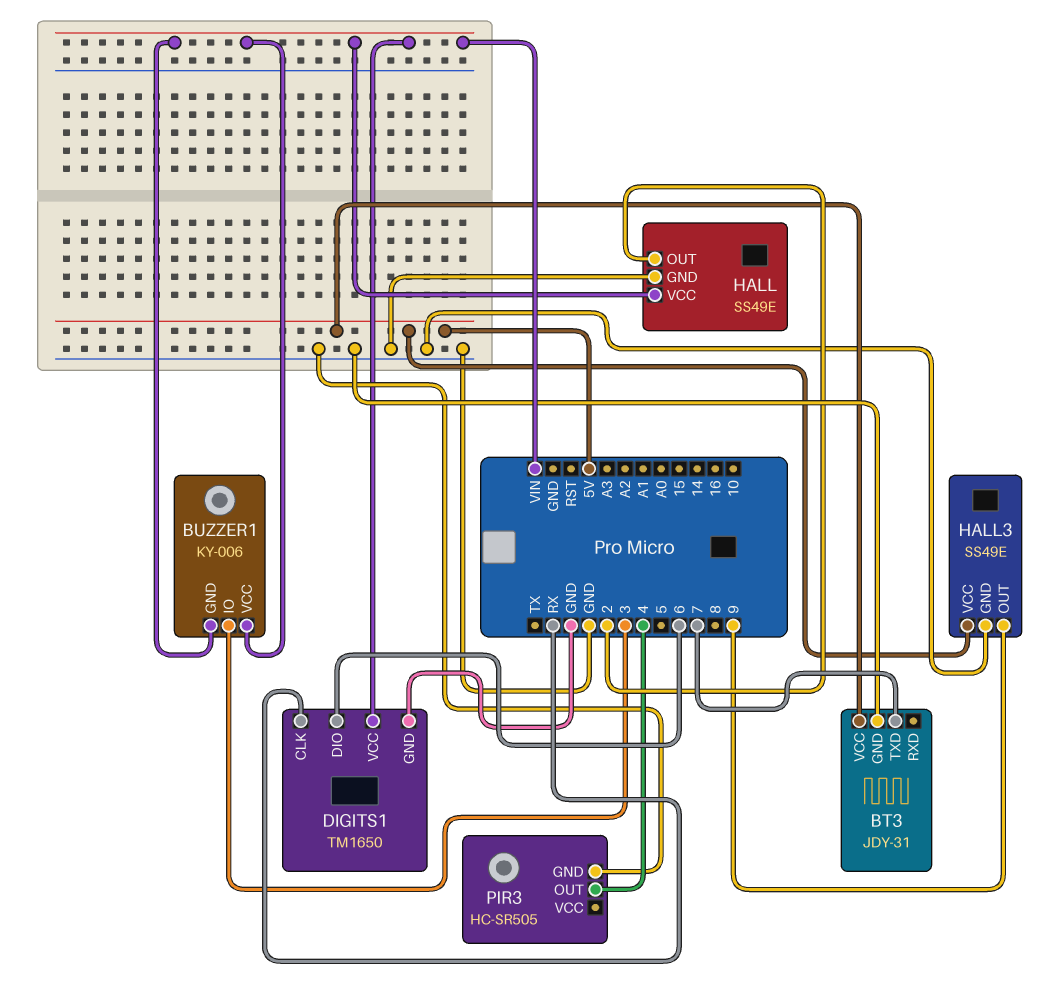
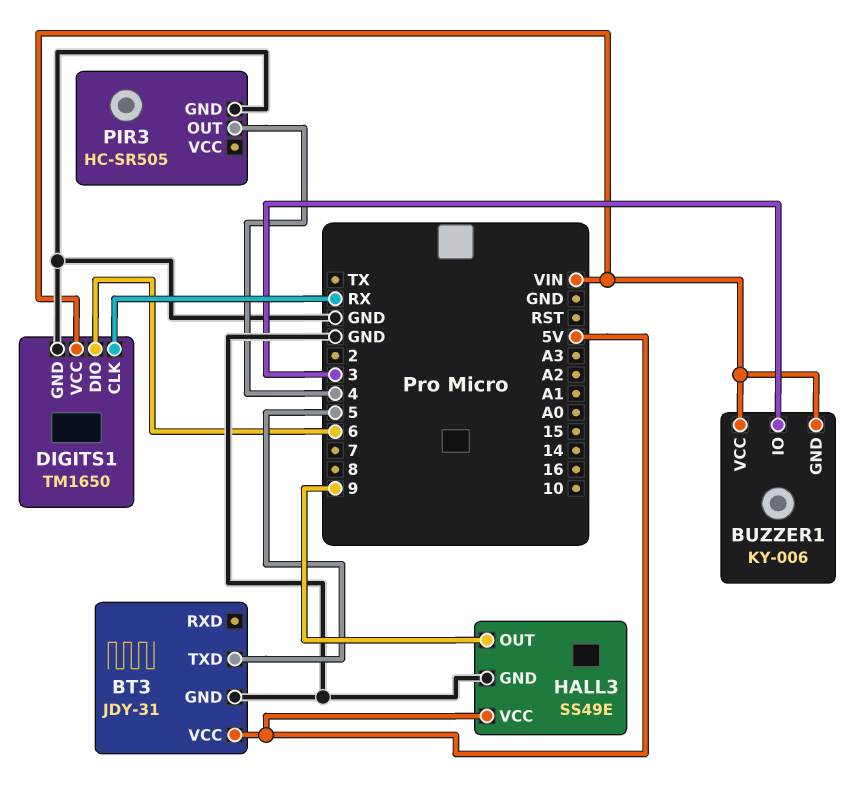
BT3 pin TXD: 7 -> 5
HALL: SS49E -> none
HALL pin GND: GND -> none
HALL pin OUT: 2 -> none
HALL pin VCC: VIN -> none

